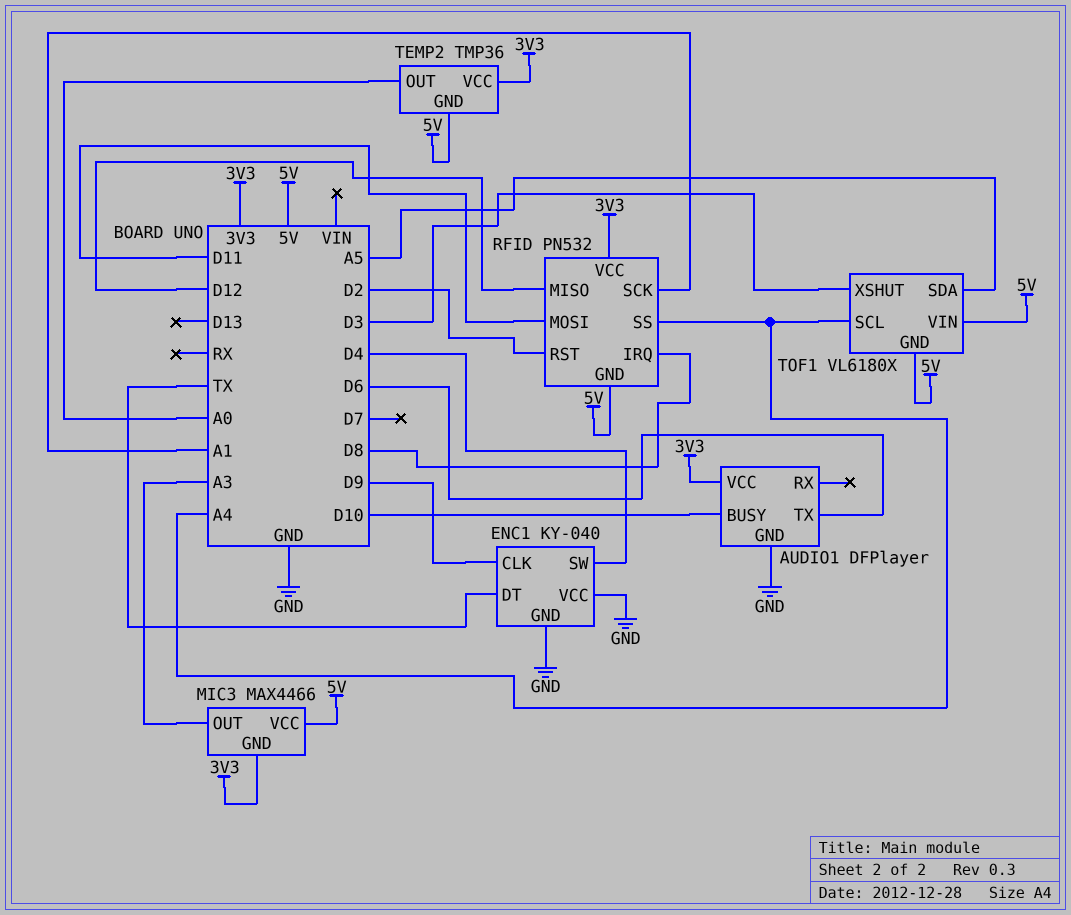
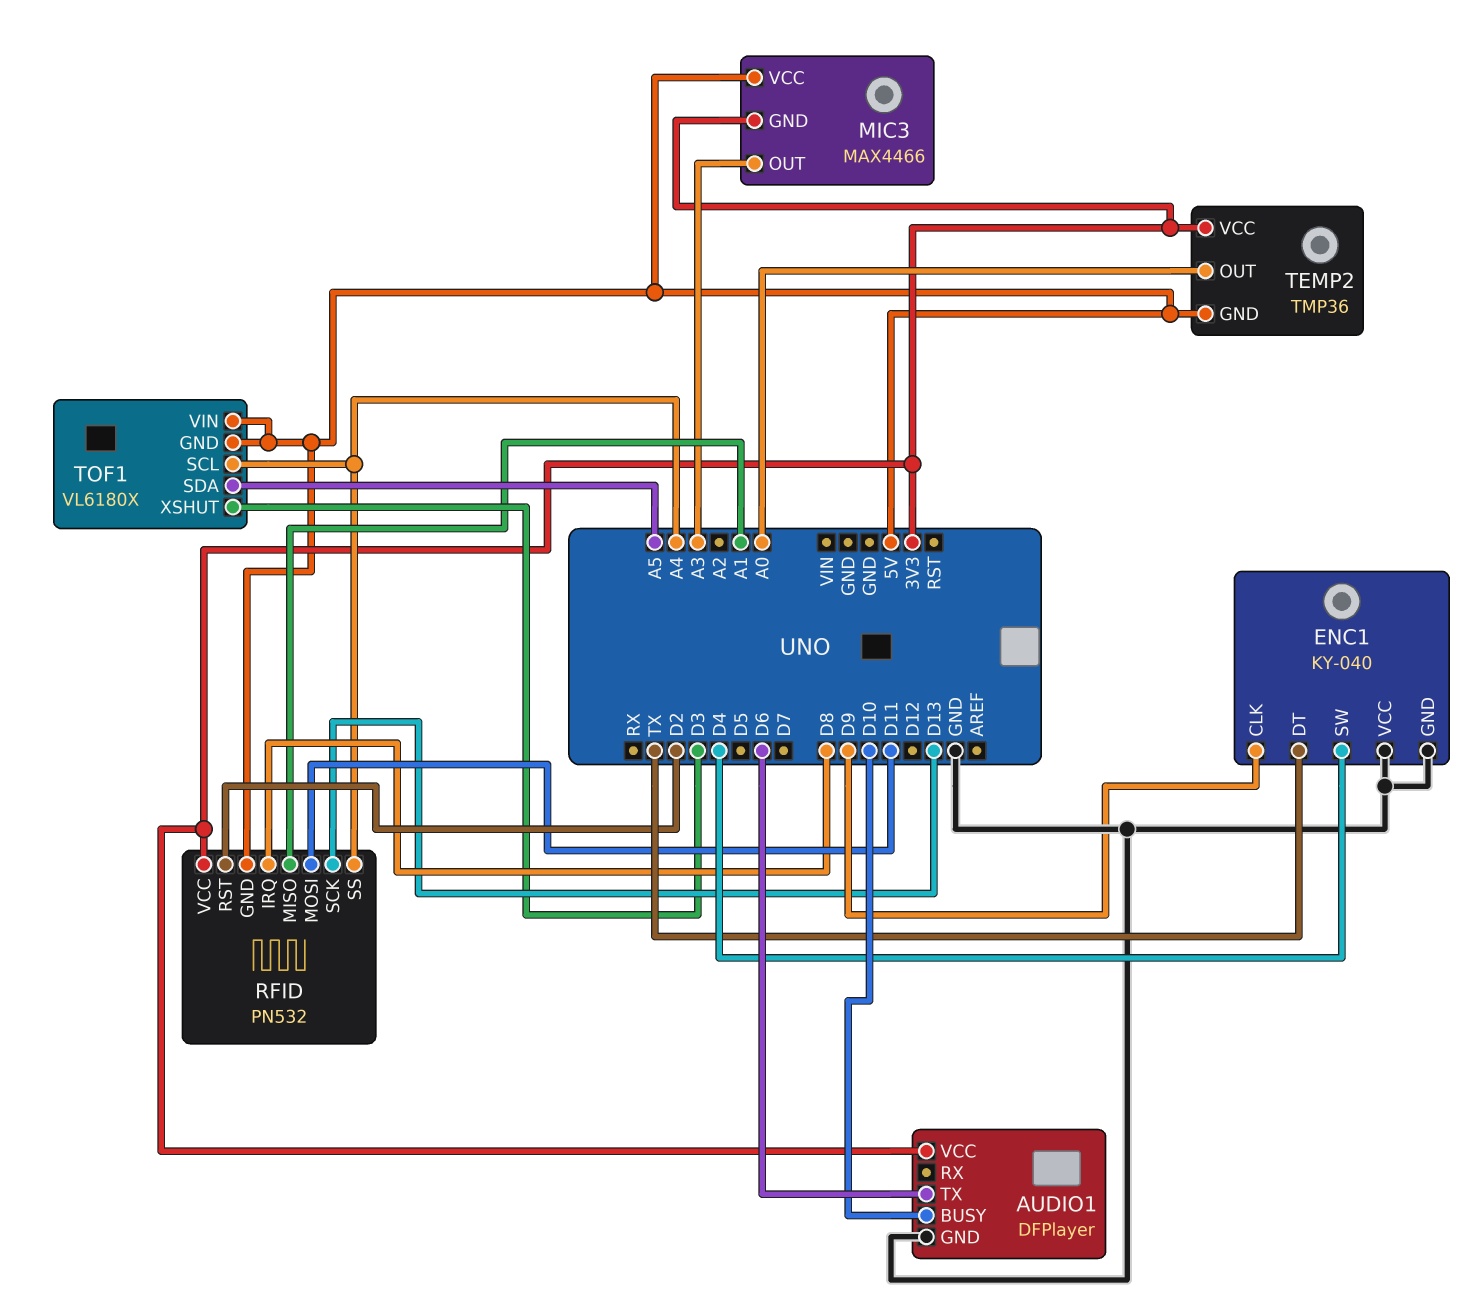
RFID pin MISO: D12 -> A1
RFID pin SCK: A1 -> D13

